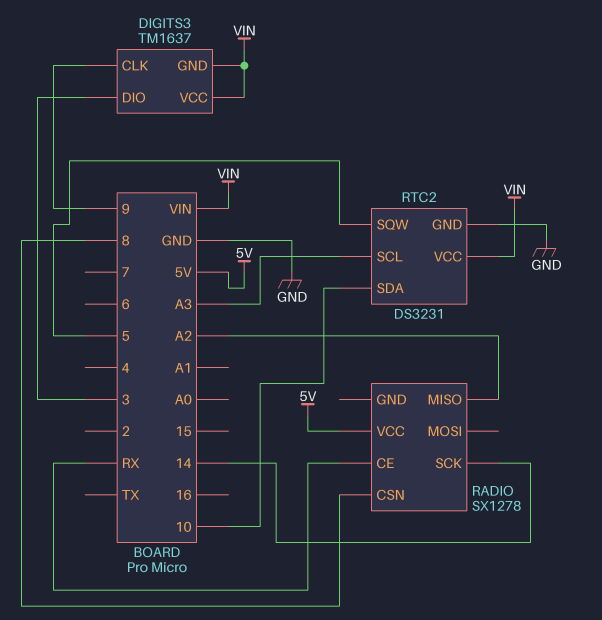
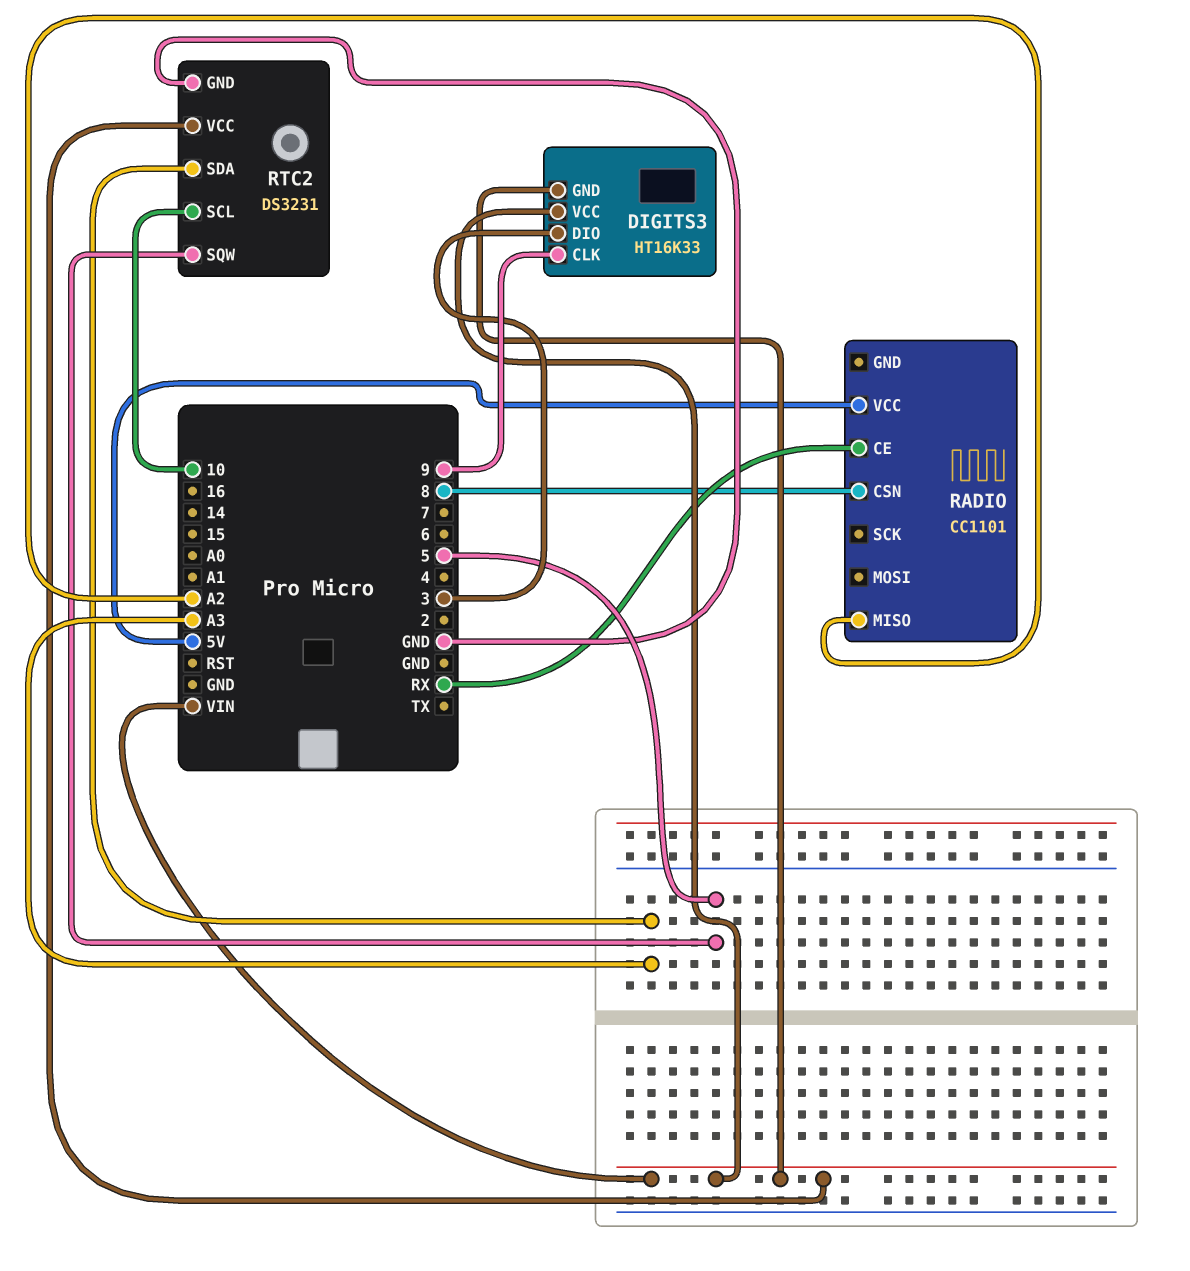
DIGITS3: TM1637 -> HT16K33
RADIO: SX1278 -> CC1101
RADIO pin SCK: 14 -> none
RTC2 pin SCL: A3 -> 10
RTC2 pin SDA: 10 -> A3

